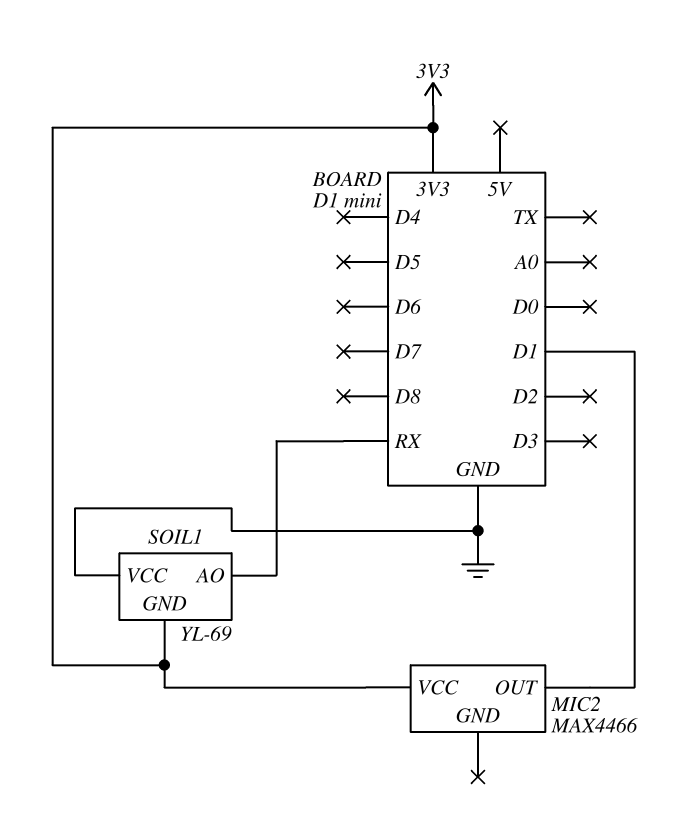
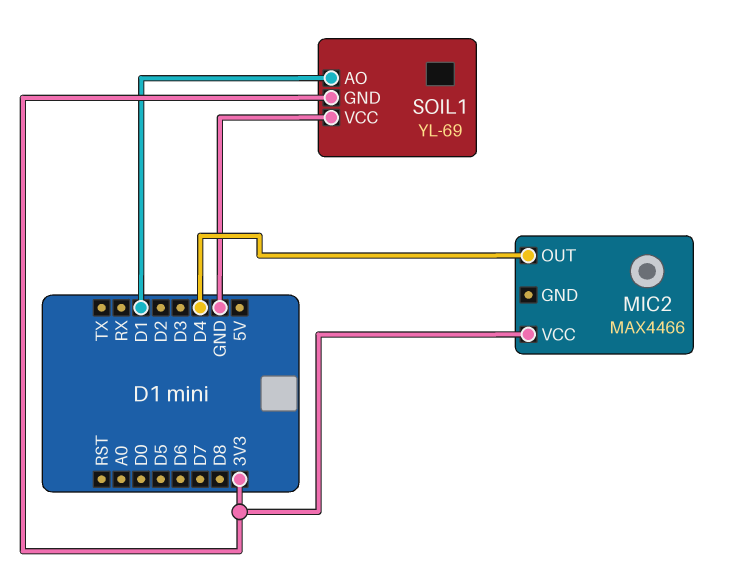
MIC2 pin OUT: D1 -> D4
SOIL1 pin AO: RX -> D1

